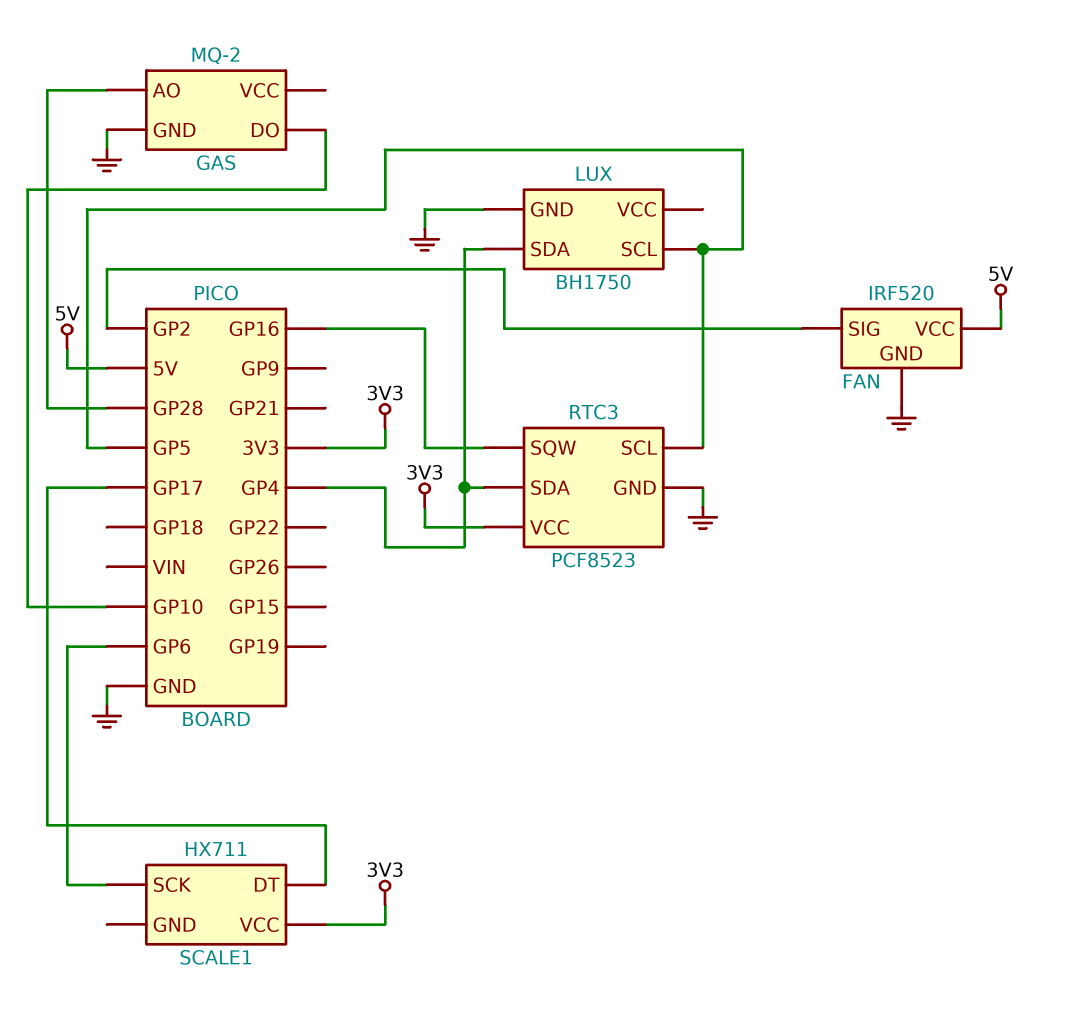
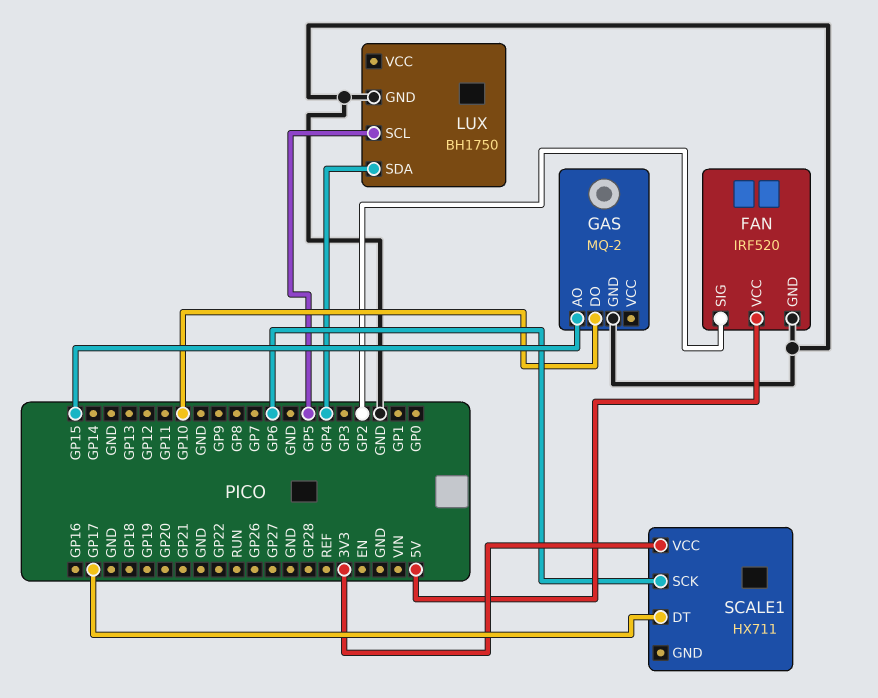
GAS pin AO: GP28 -> GP15
RTC3: PCF8523 -> none
RTC3 pin GND: GND -> none
RTC3 pin SCL: GP5 -> none
RTC3 pin SDA: GP4 -> none
RTC3 pin SQW: GP16 -> none
RTC3 pin VCC: 3V3 -> none

